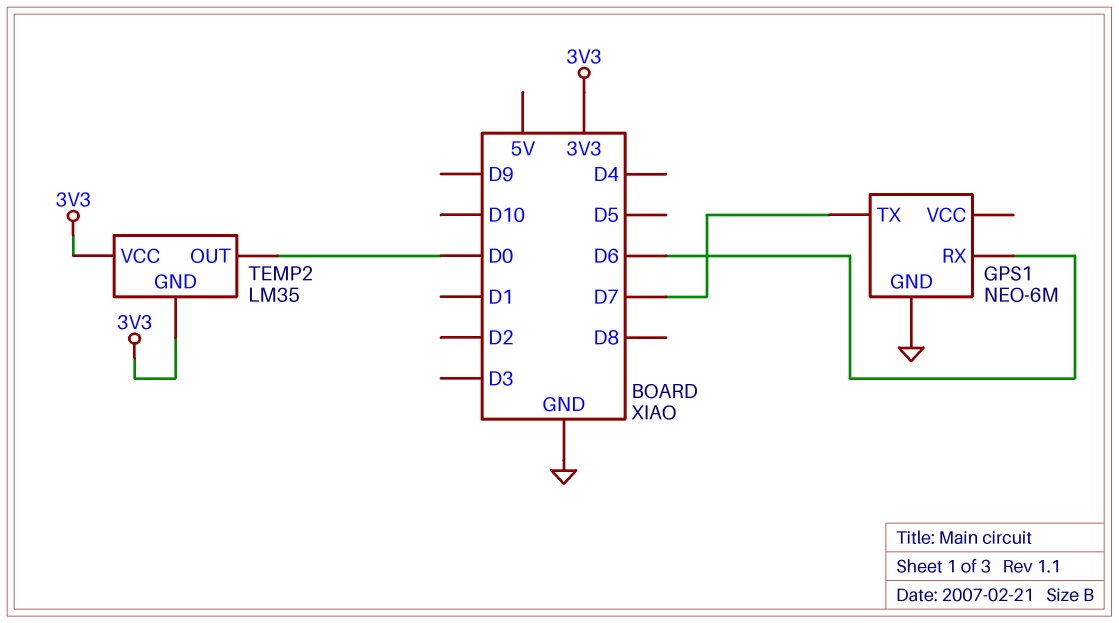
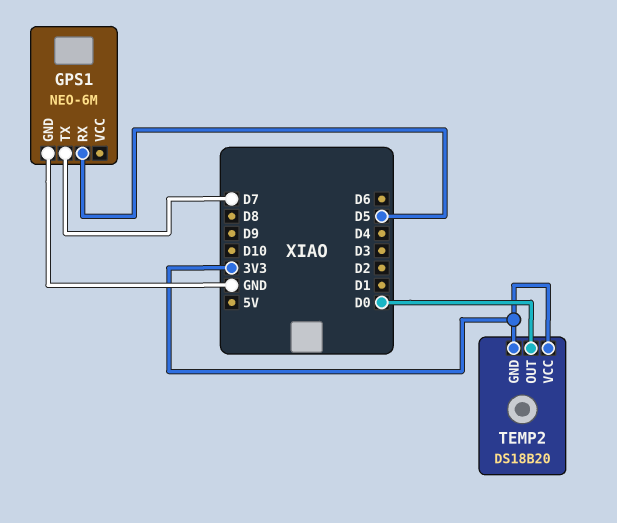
GPS1 pin RX: D6 -> D5
TEMP2: LM35 -> DS18B20

